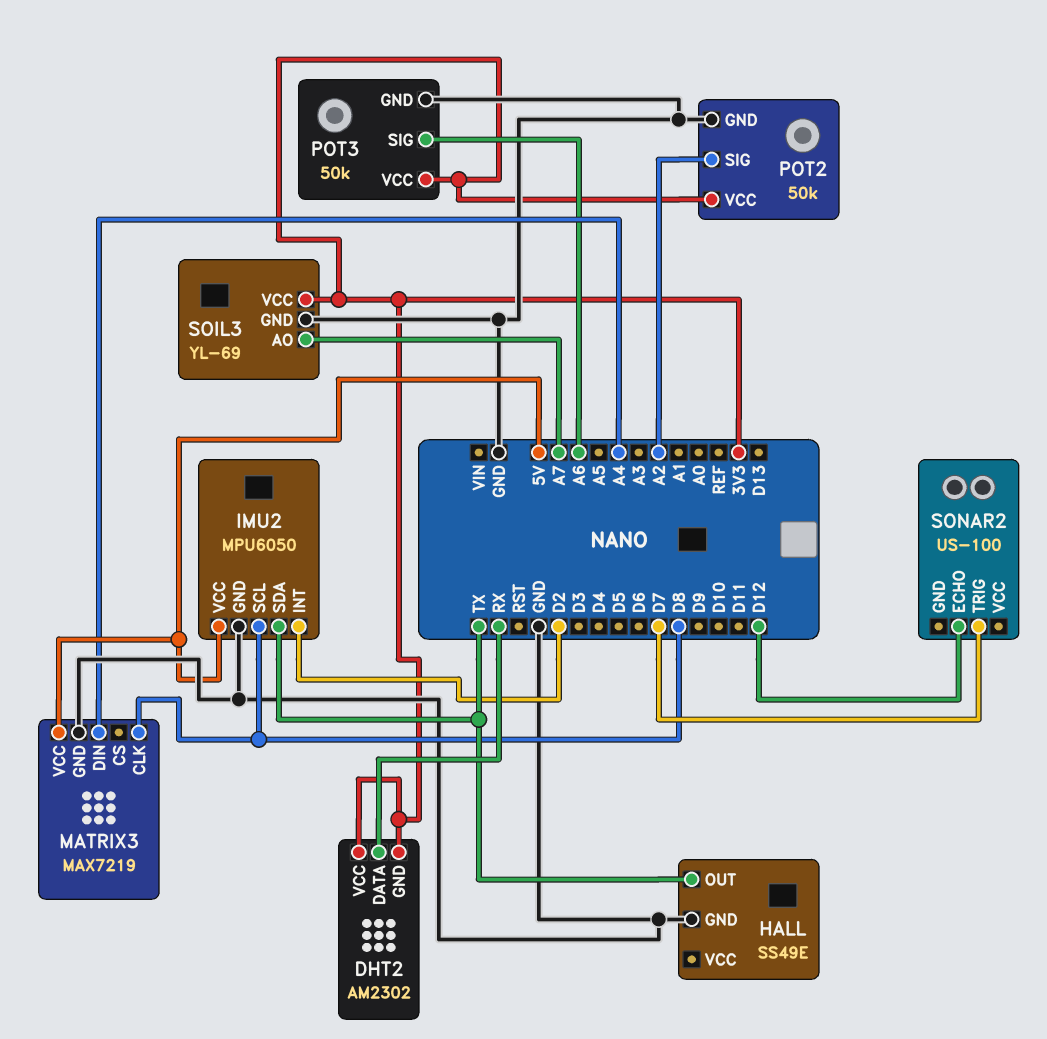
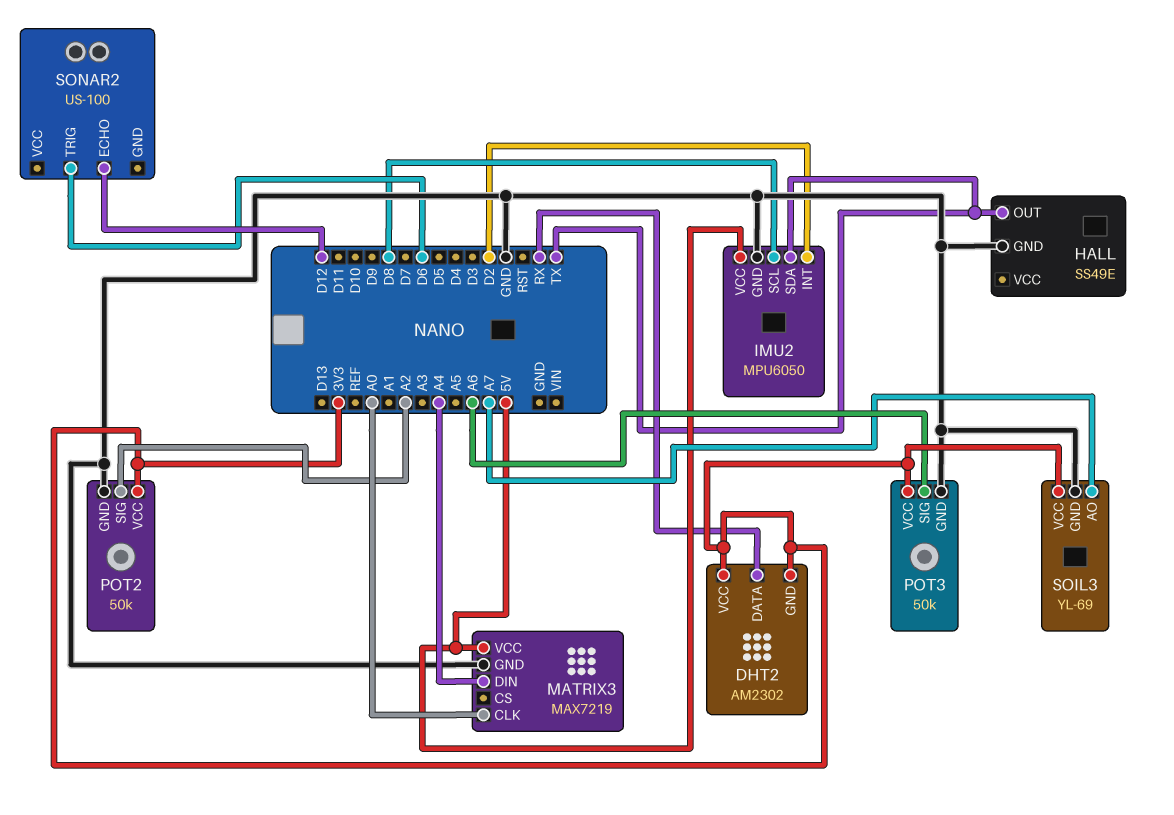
MATRIX3 pin CLK: D8 -> A0
SONAR2 pin TRIG: D7 -> D6

